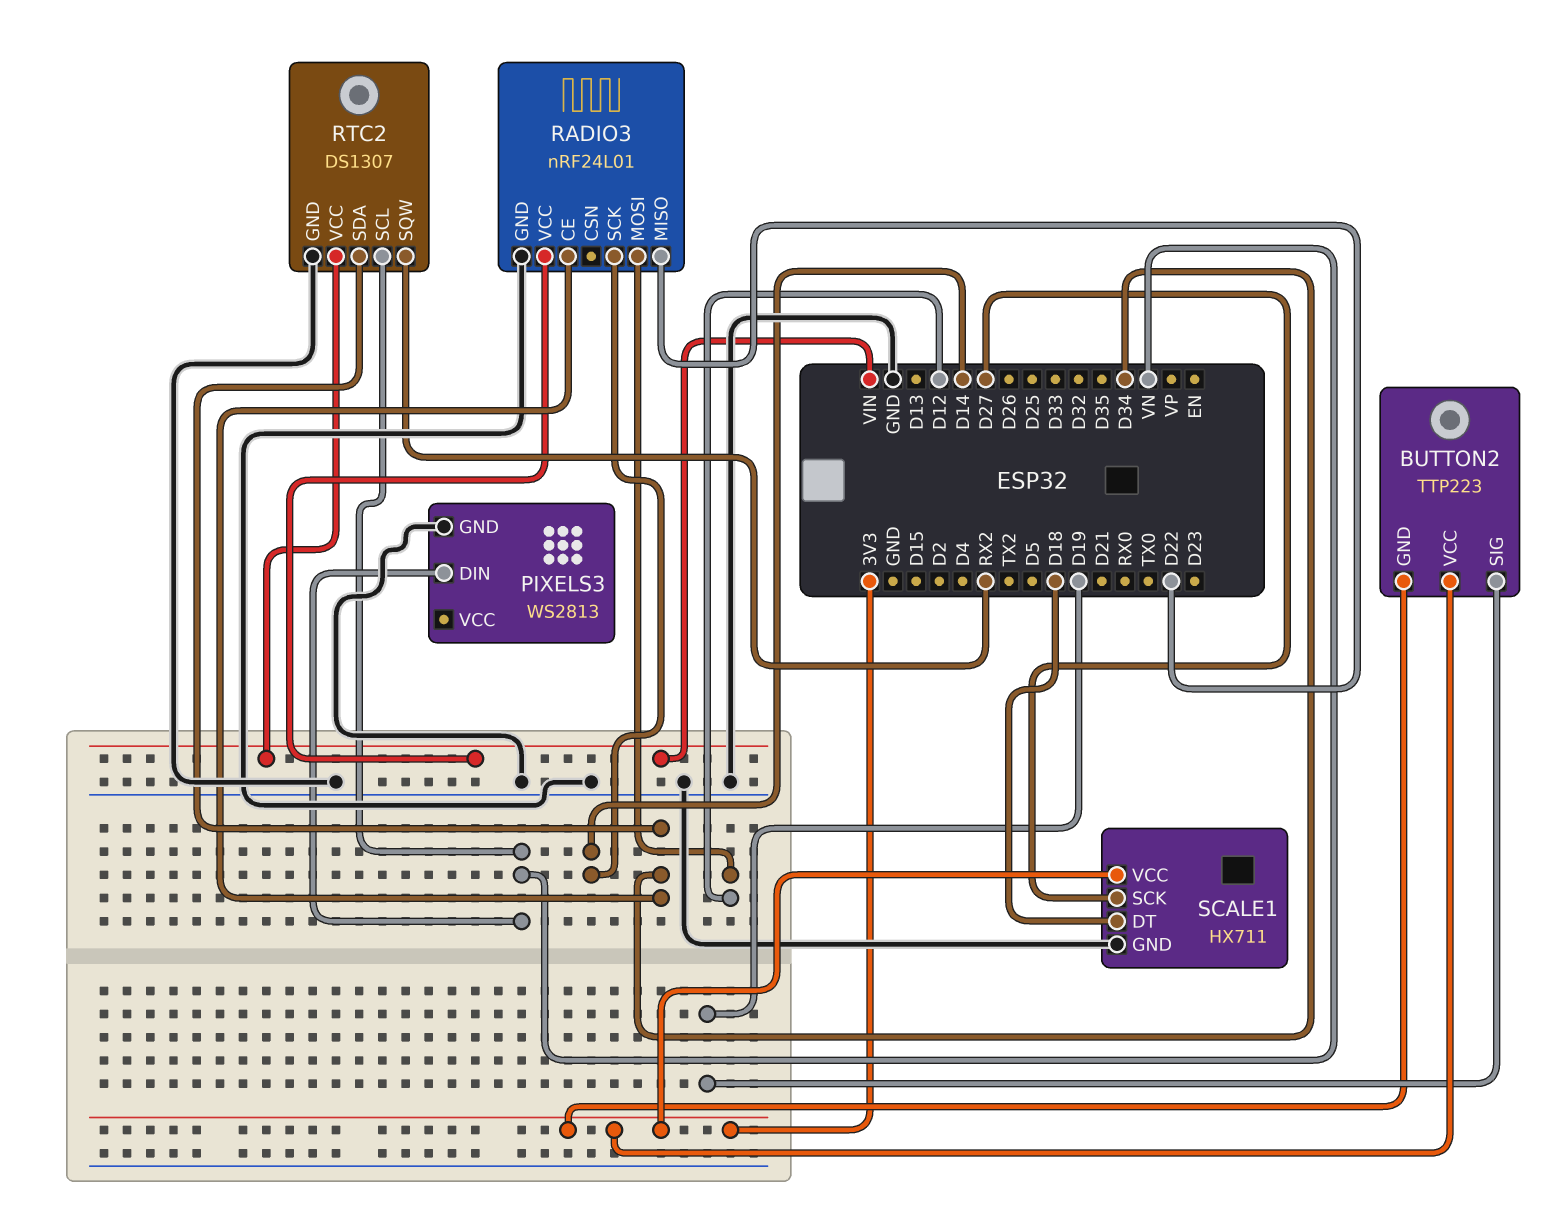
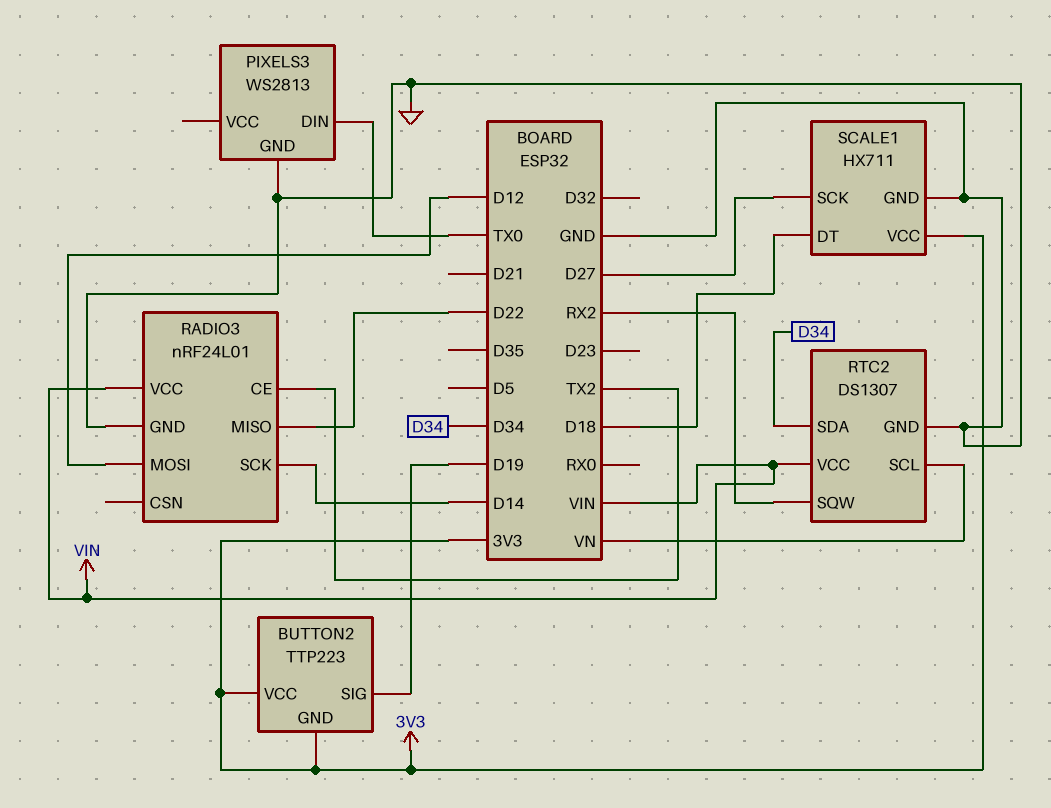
PIXELS3 pin DIN: VN -> TX0
RADIO3 pin CE: D34 -> TX2

